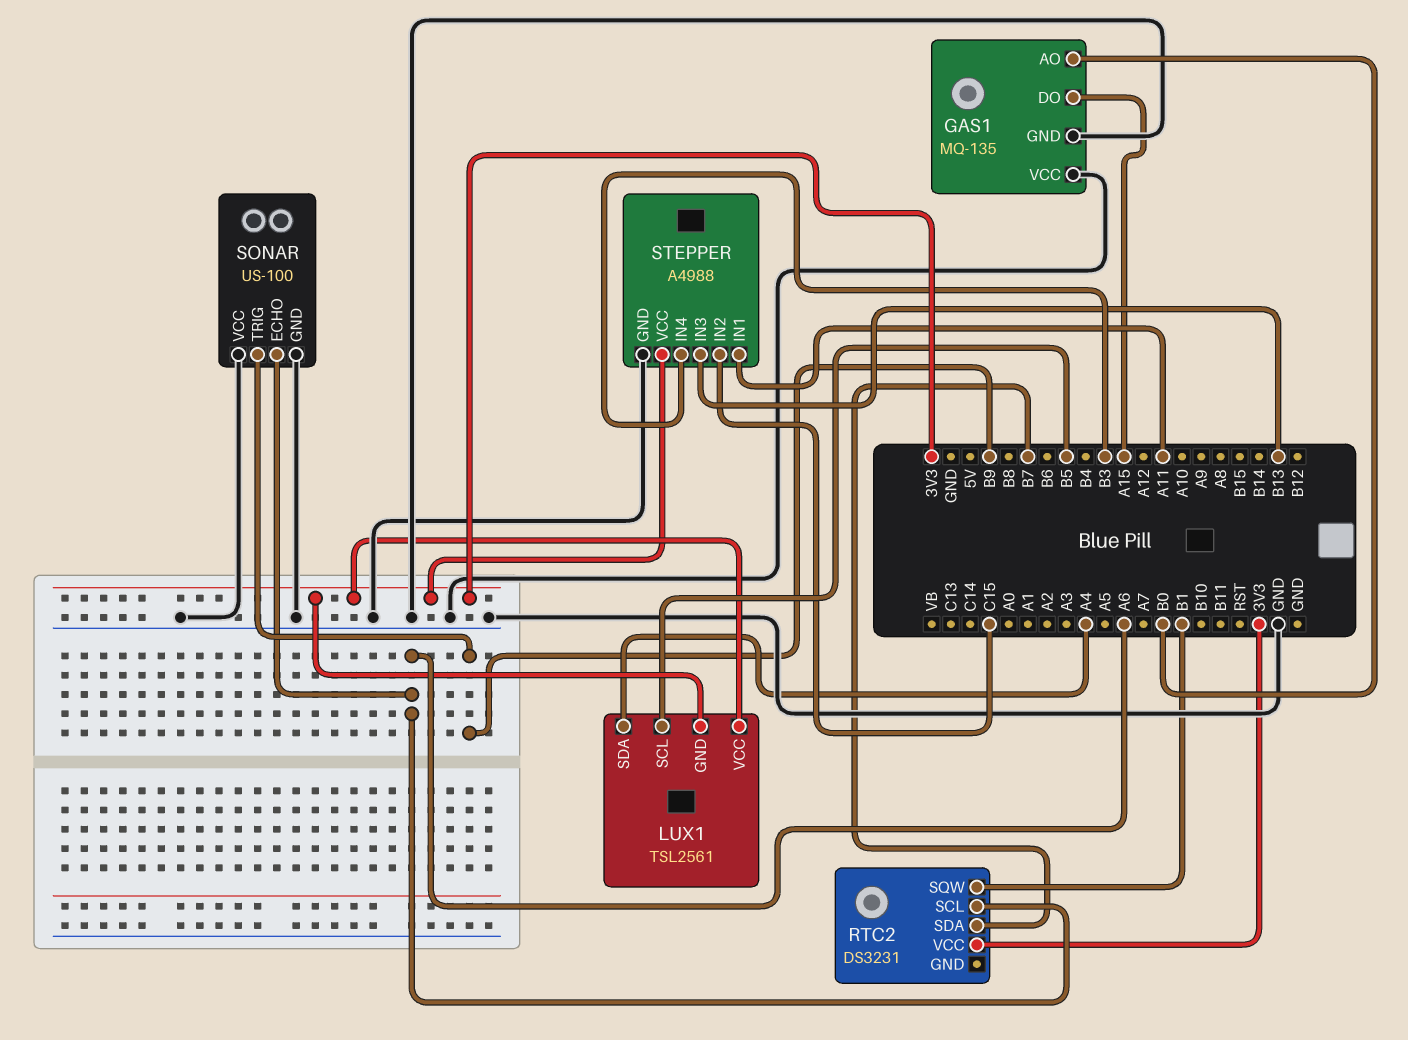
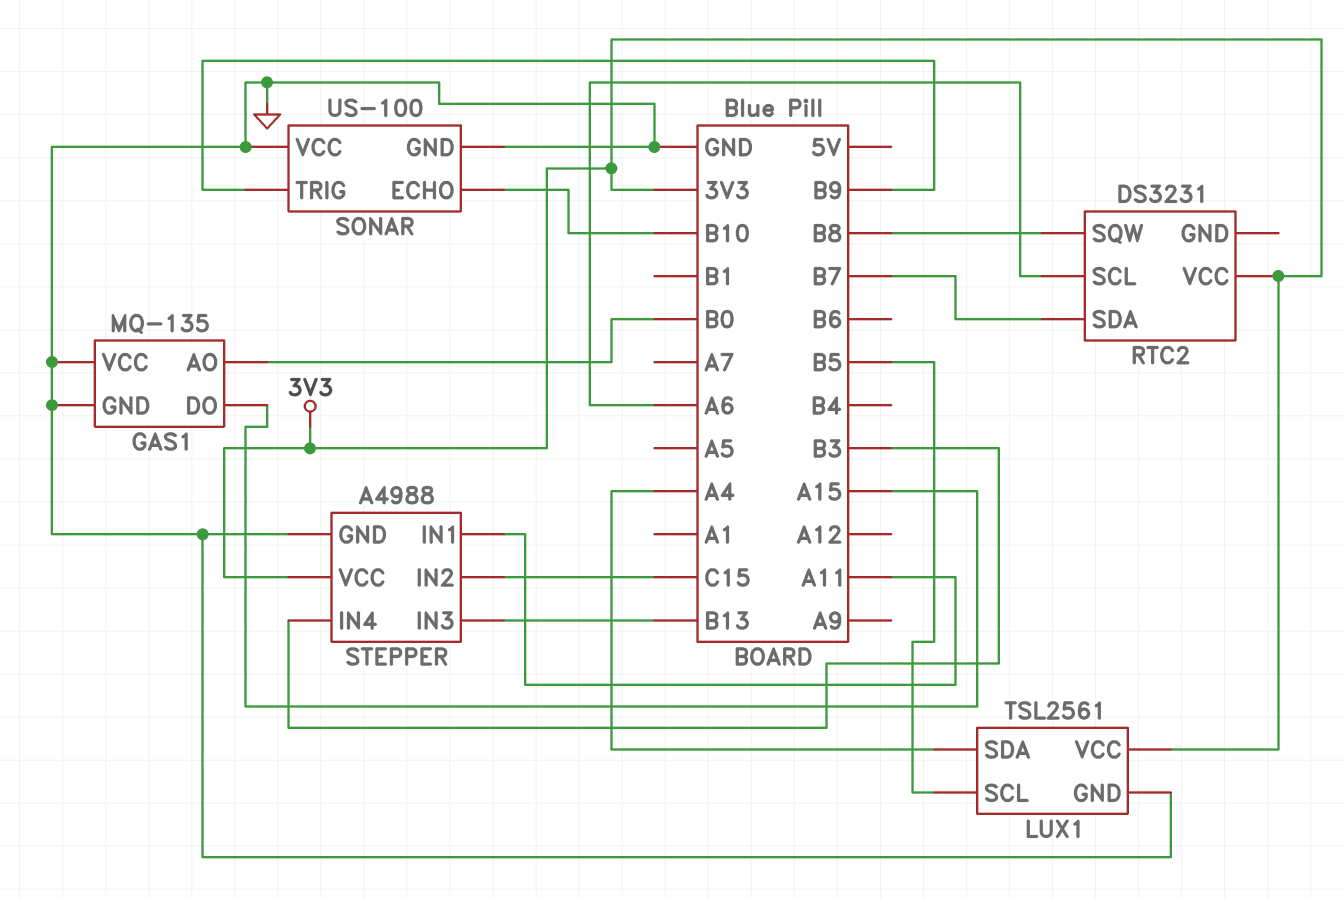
LUX1 pin GND: 3V3 -> GND
RTC2 pin SQW: B1 -> B8
SONAR pin ECHO: A6 -> B10

